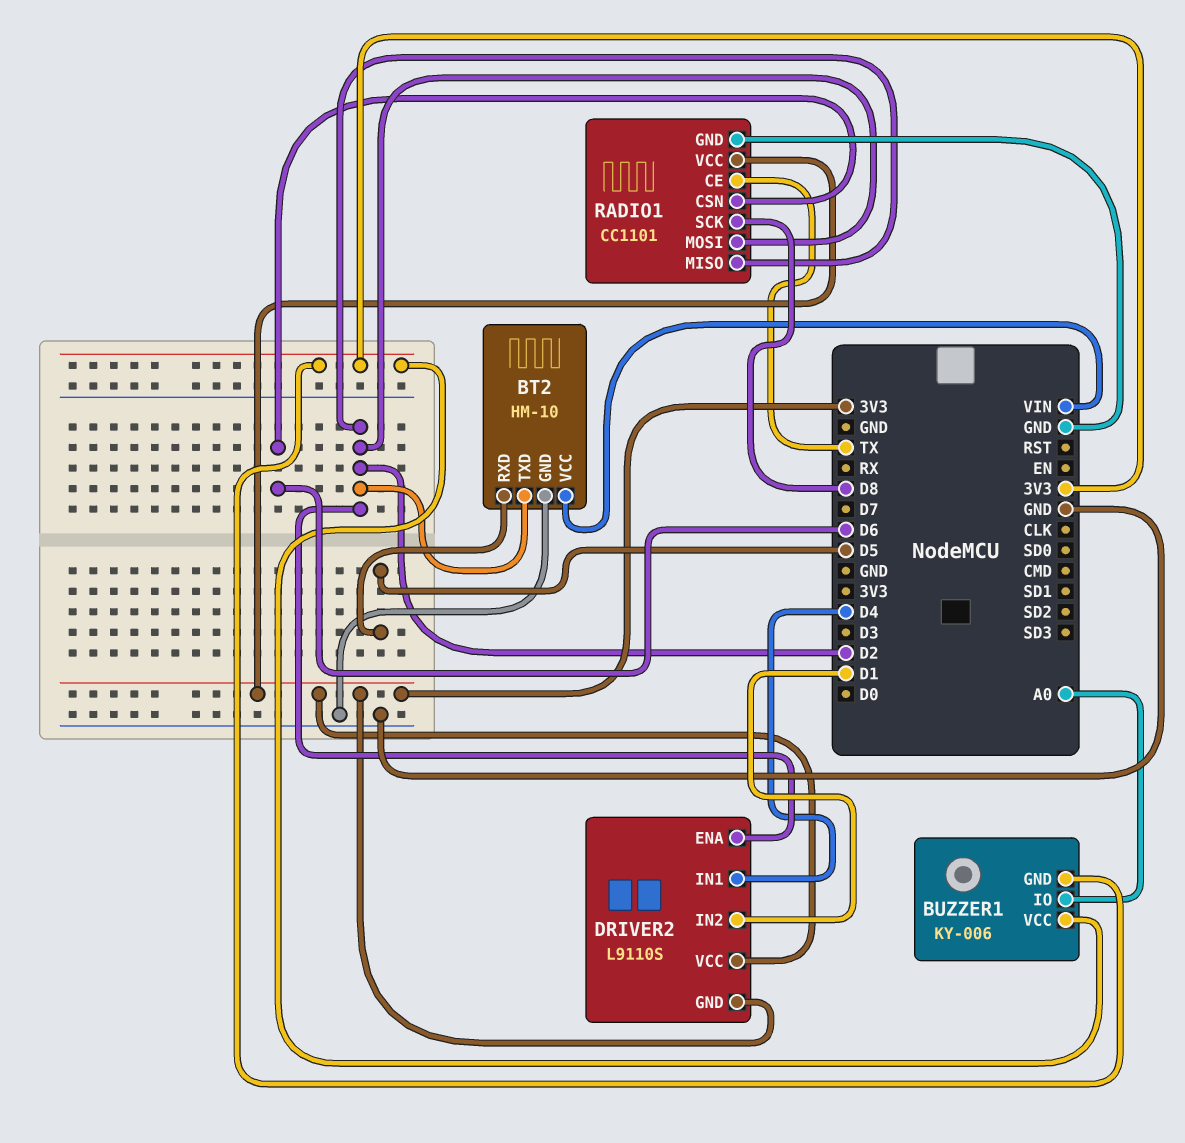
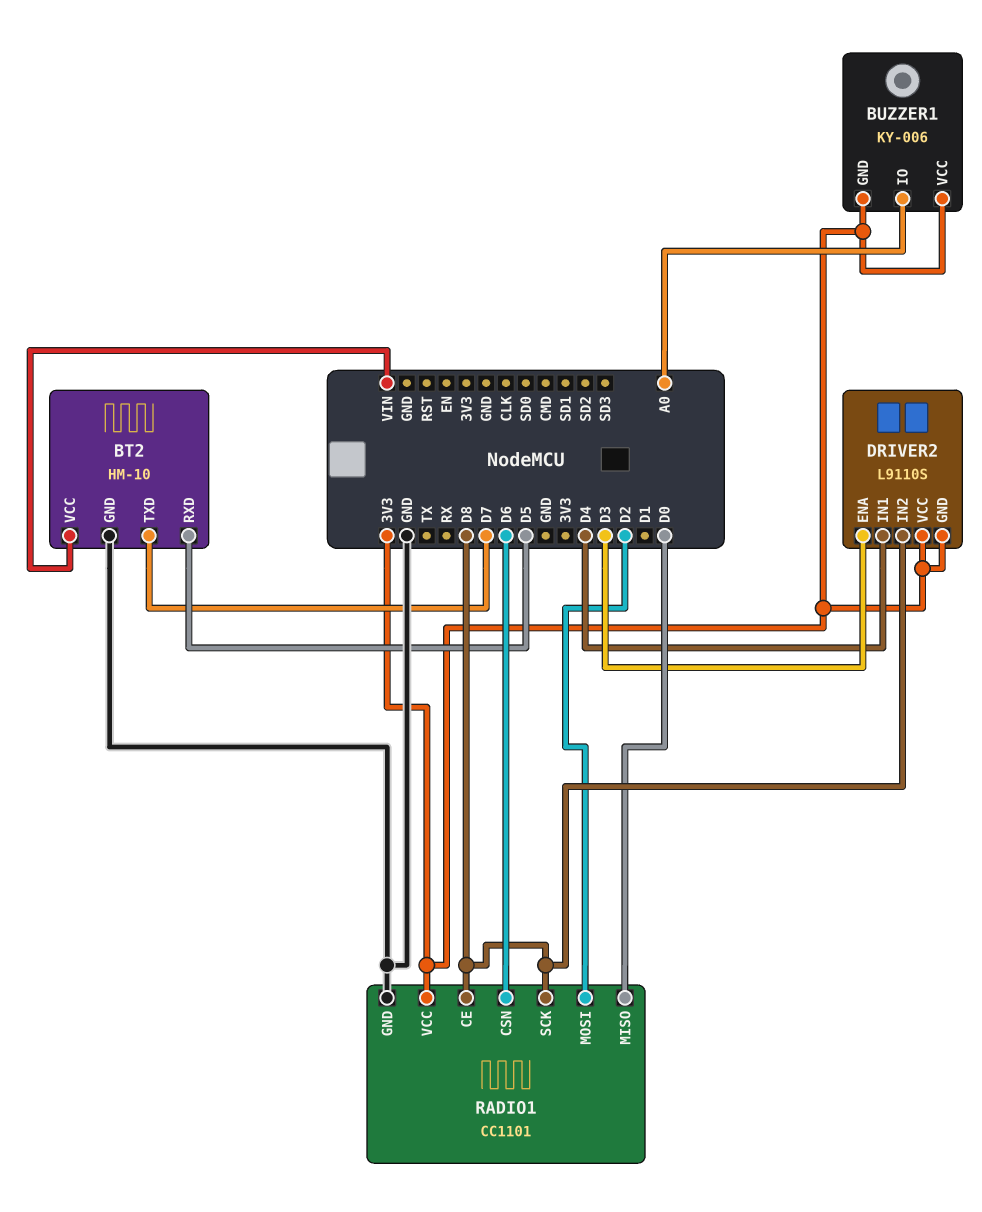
BT2 pin TXD: D2 -> D7
DRIVER2 pin ENA: D2 -> D3
DRIVER2 pin IN2: D1 -> D8
RADIO1 pin CE: TX -> D8
RADIO1 pin MISO: D2 -> D0

